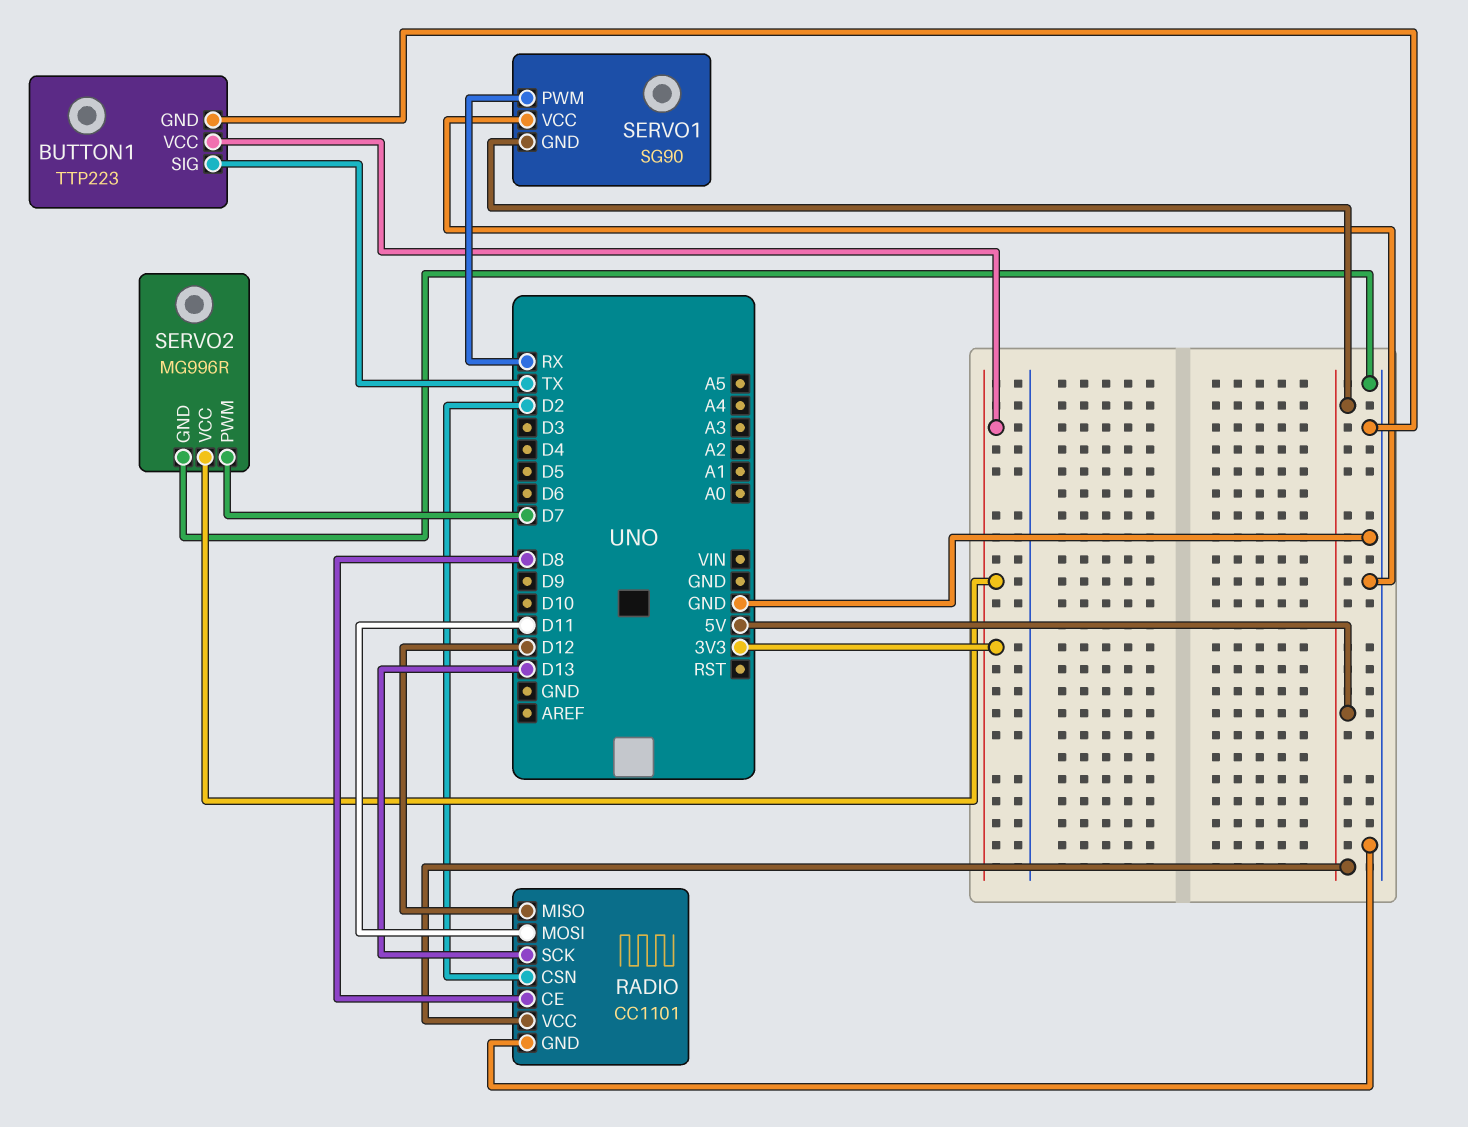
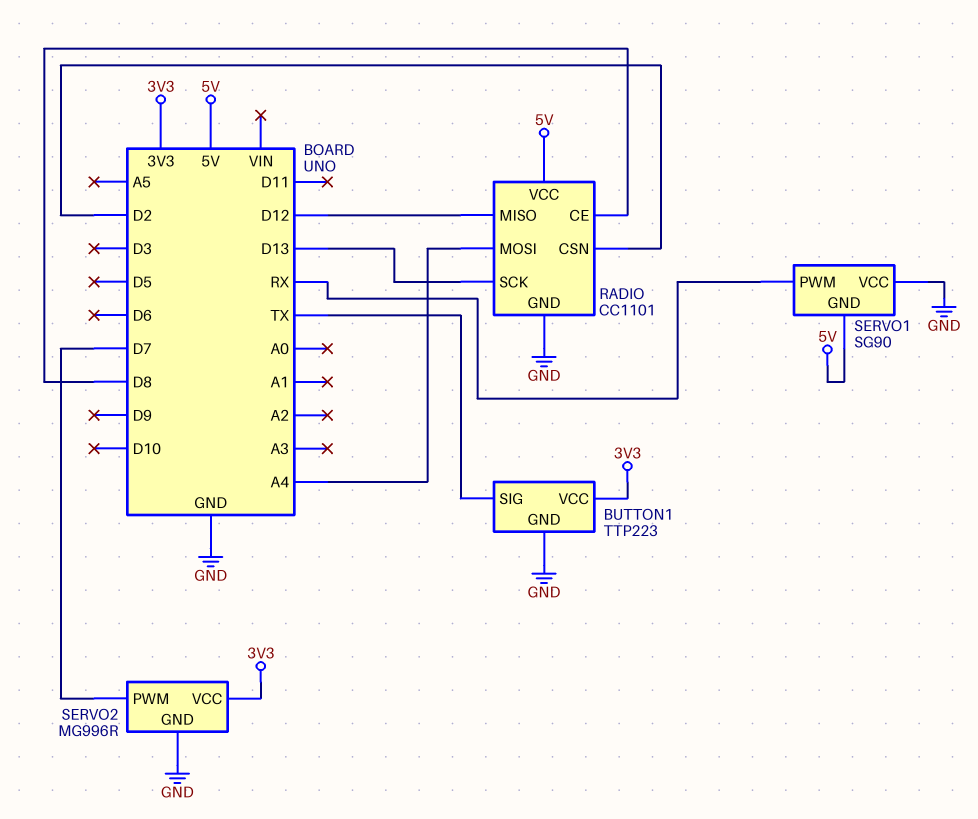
RADIO pin MOSI: D11 -> A4

